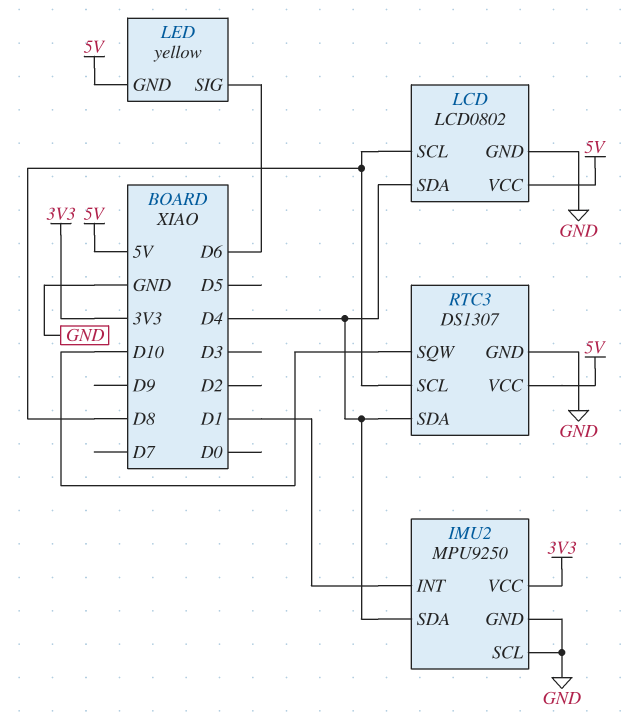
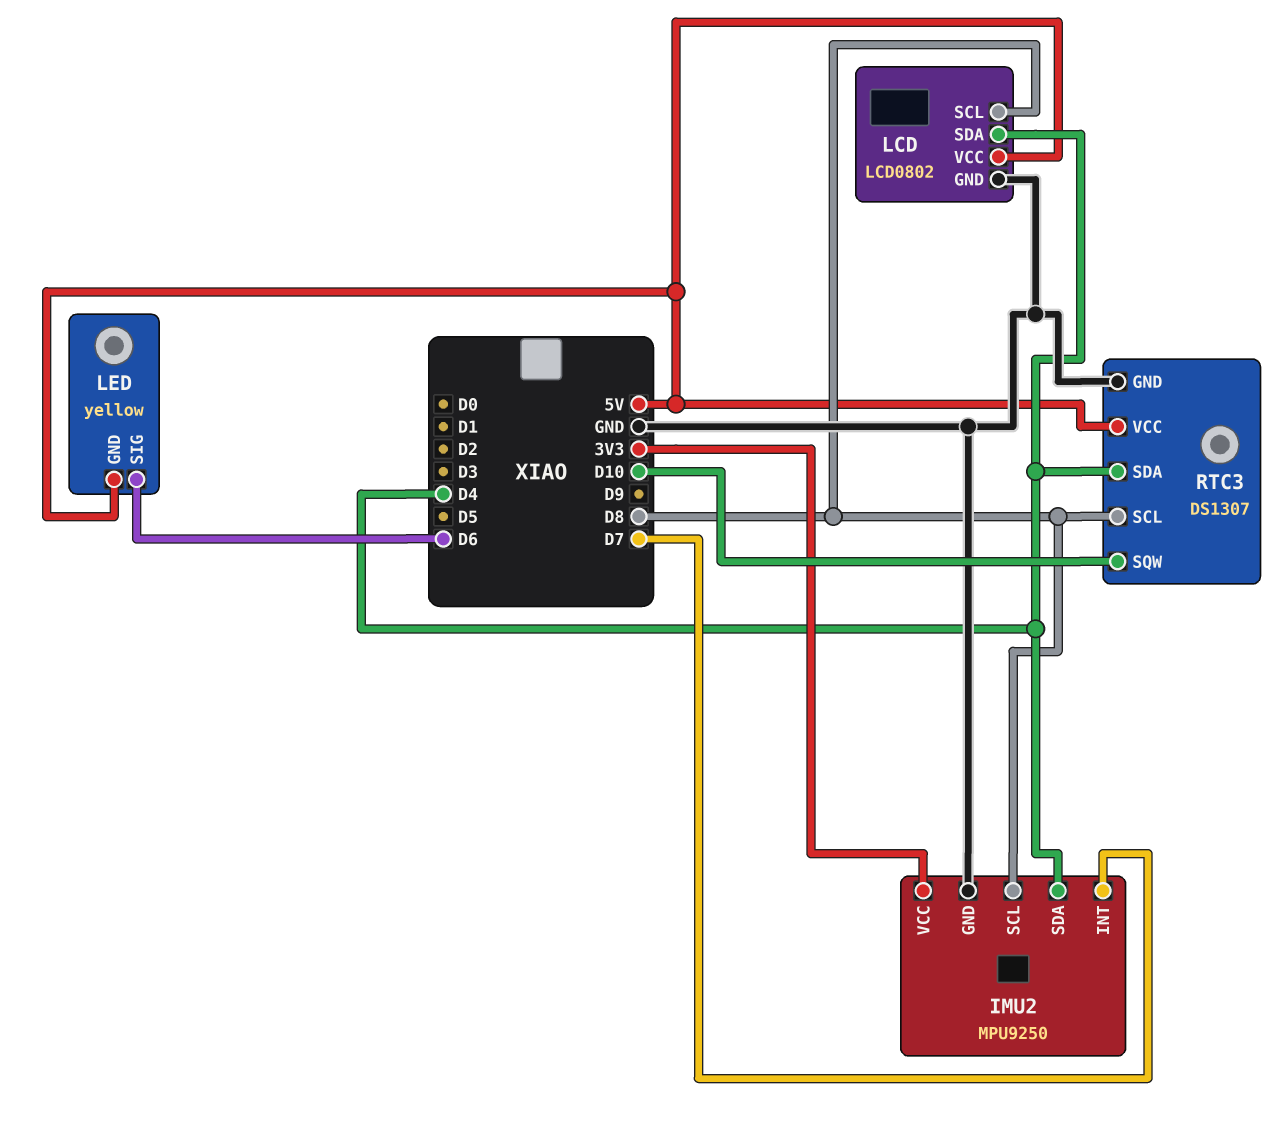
IMU2 pin INT: D1 -> D7
IMU2 pin SCL: GND -> D8

